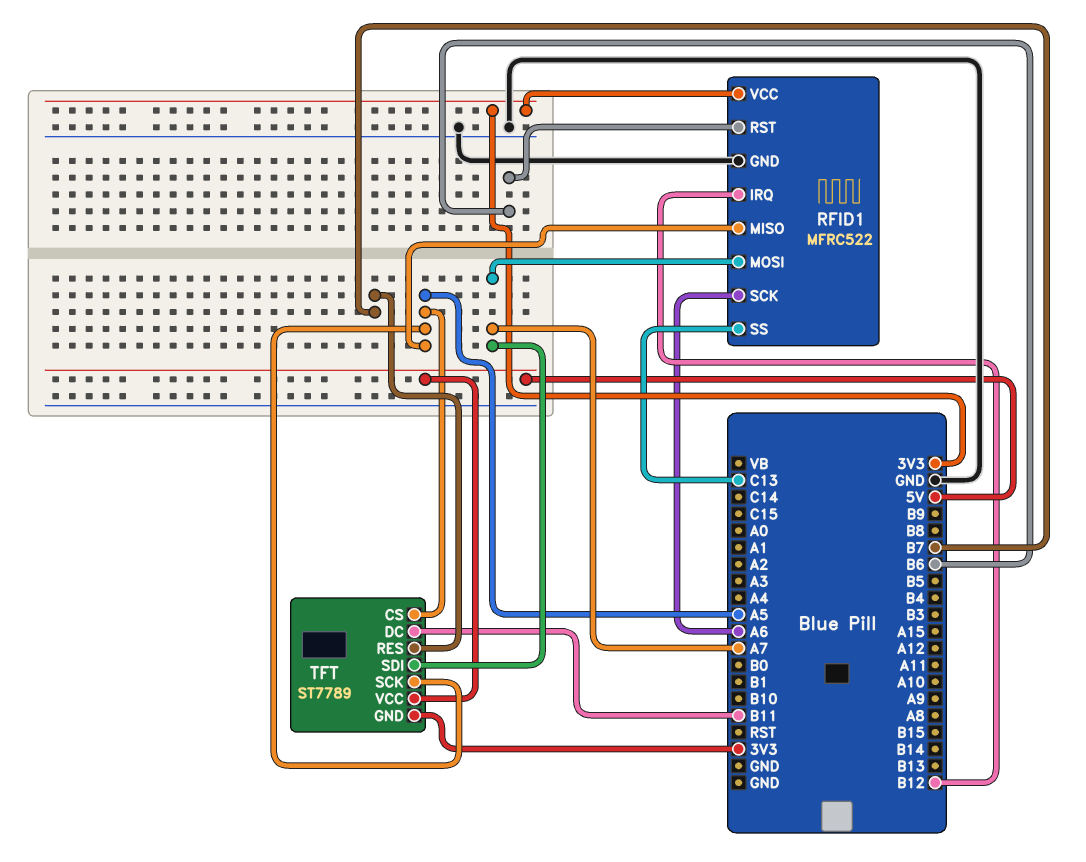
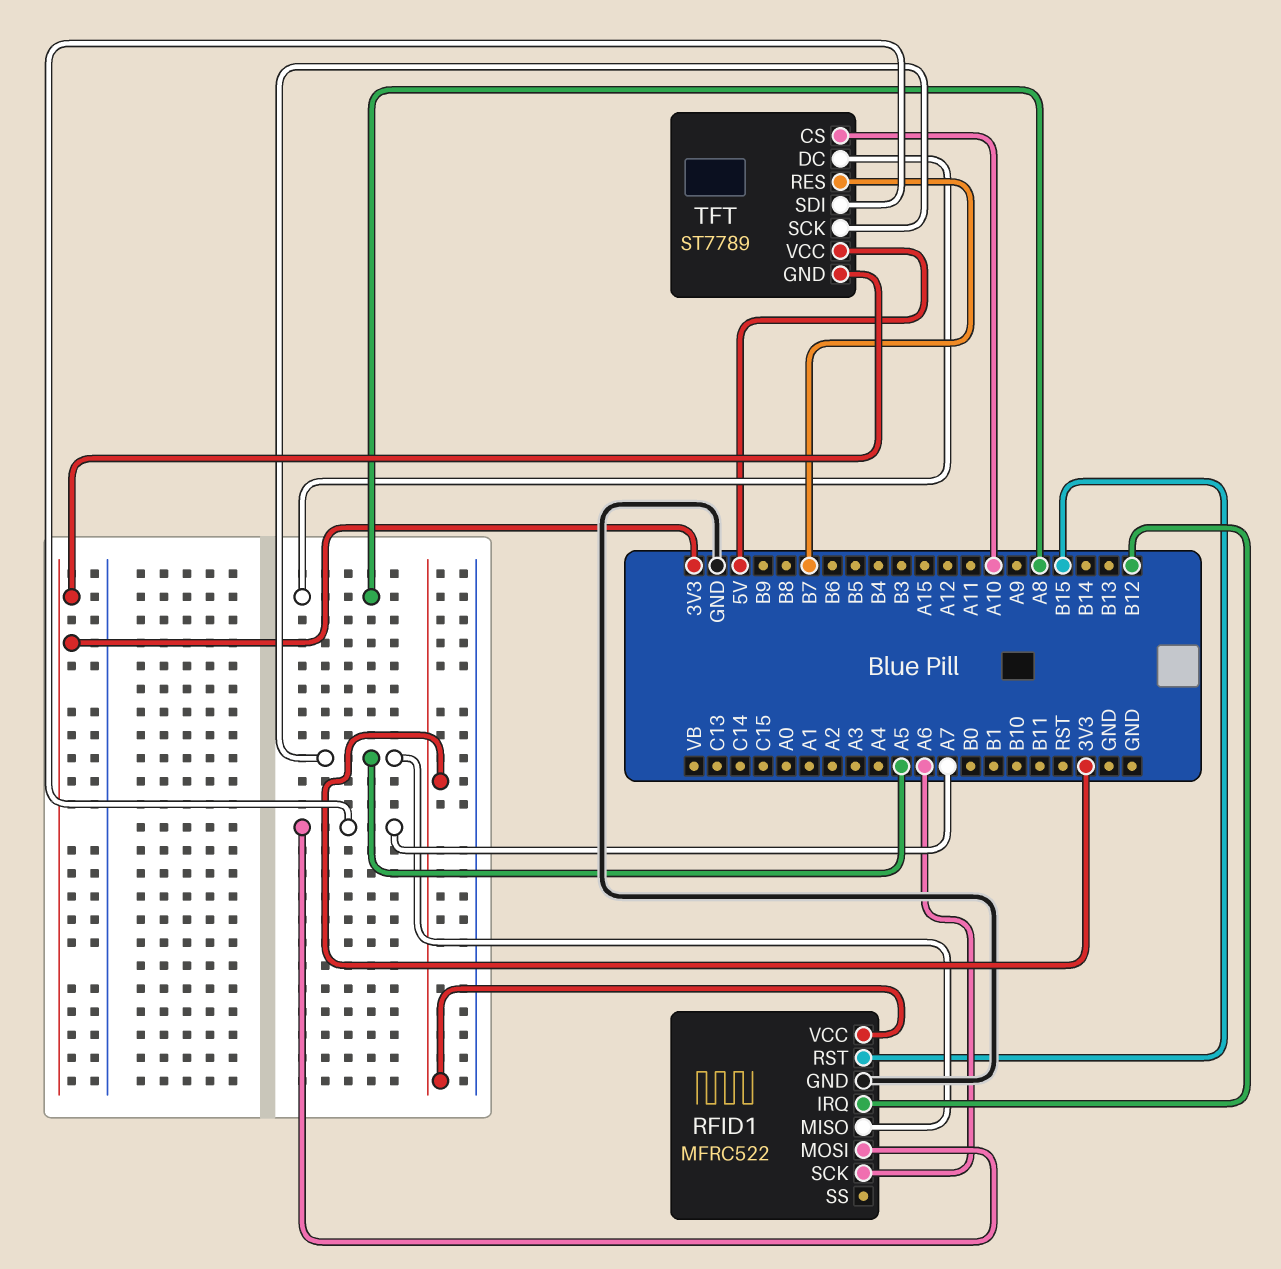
RFID1 pin RST: B6 -> B15
RFID1 pin SS: C13 -> none
TFT pin CS: A5 -> A10
TFT pin DC: B11 -> A8

